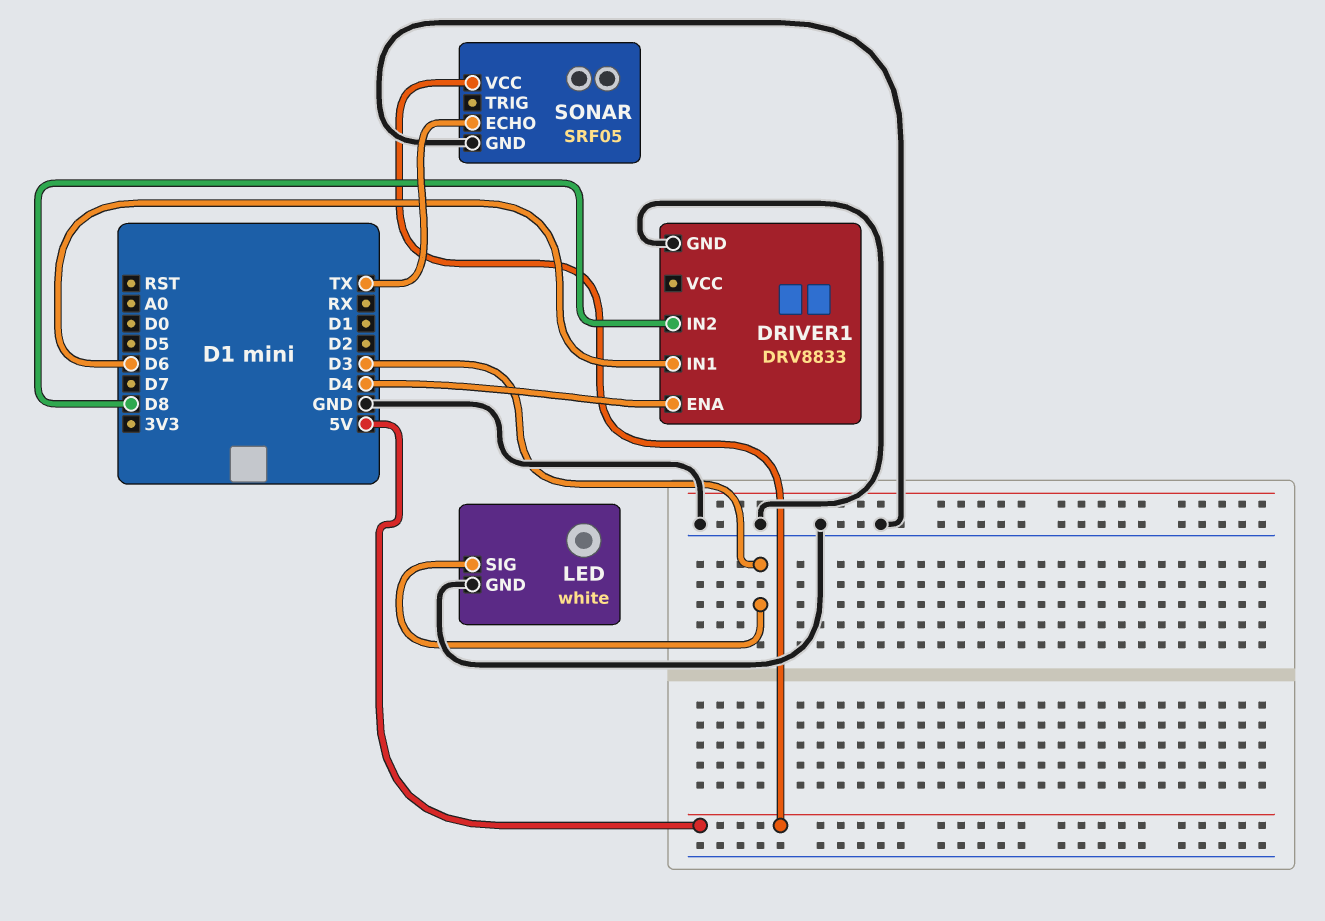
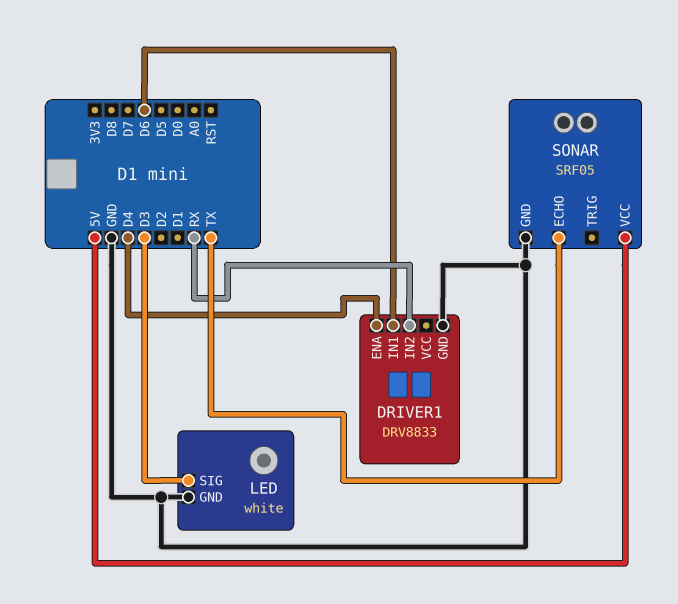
DRIVER1 pin IN2: D8 -> RX

